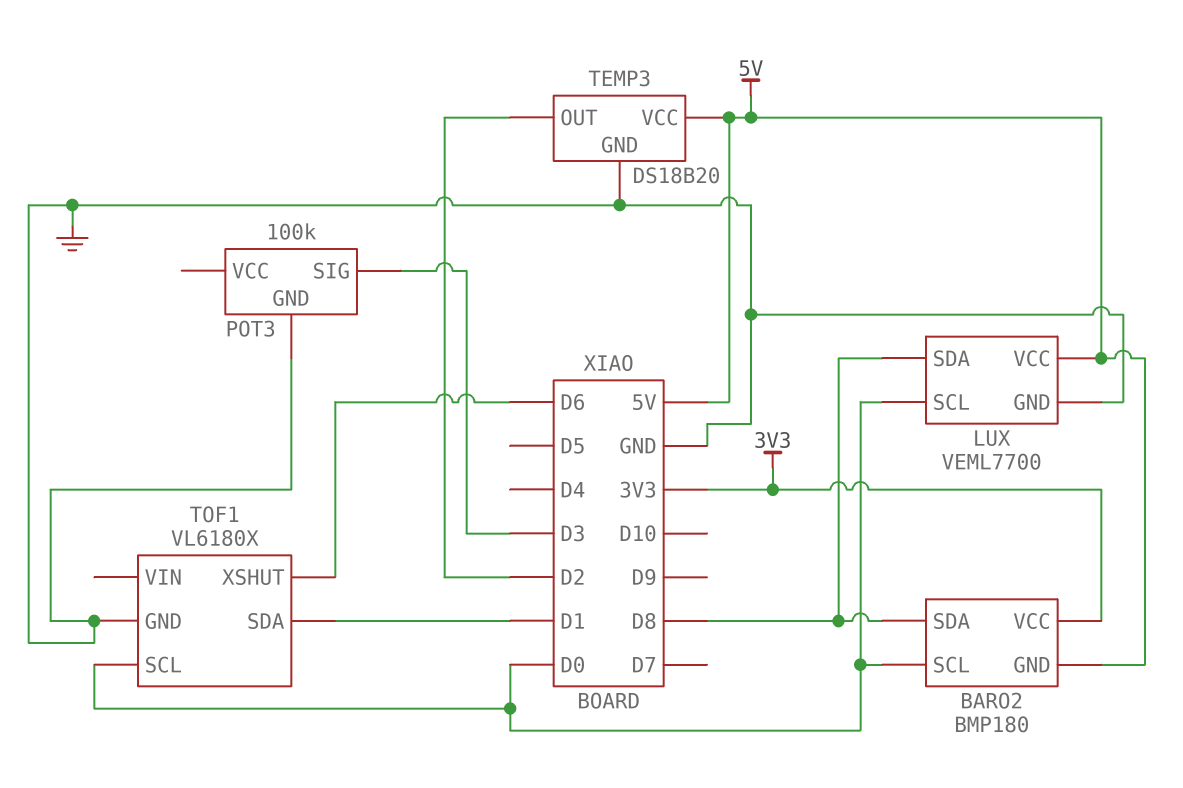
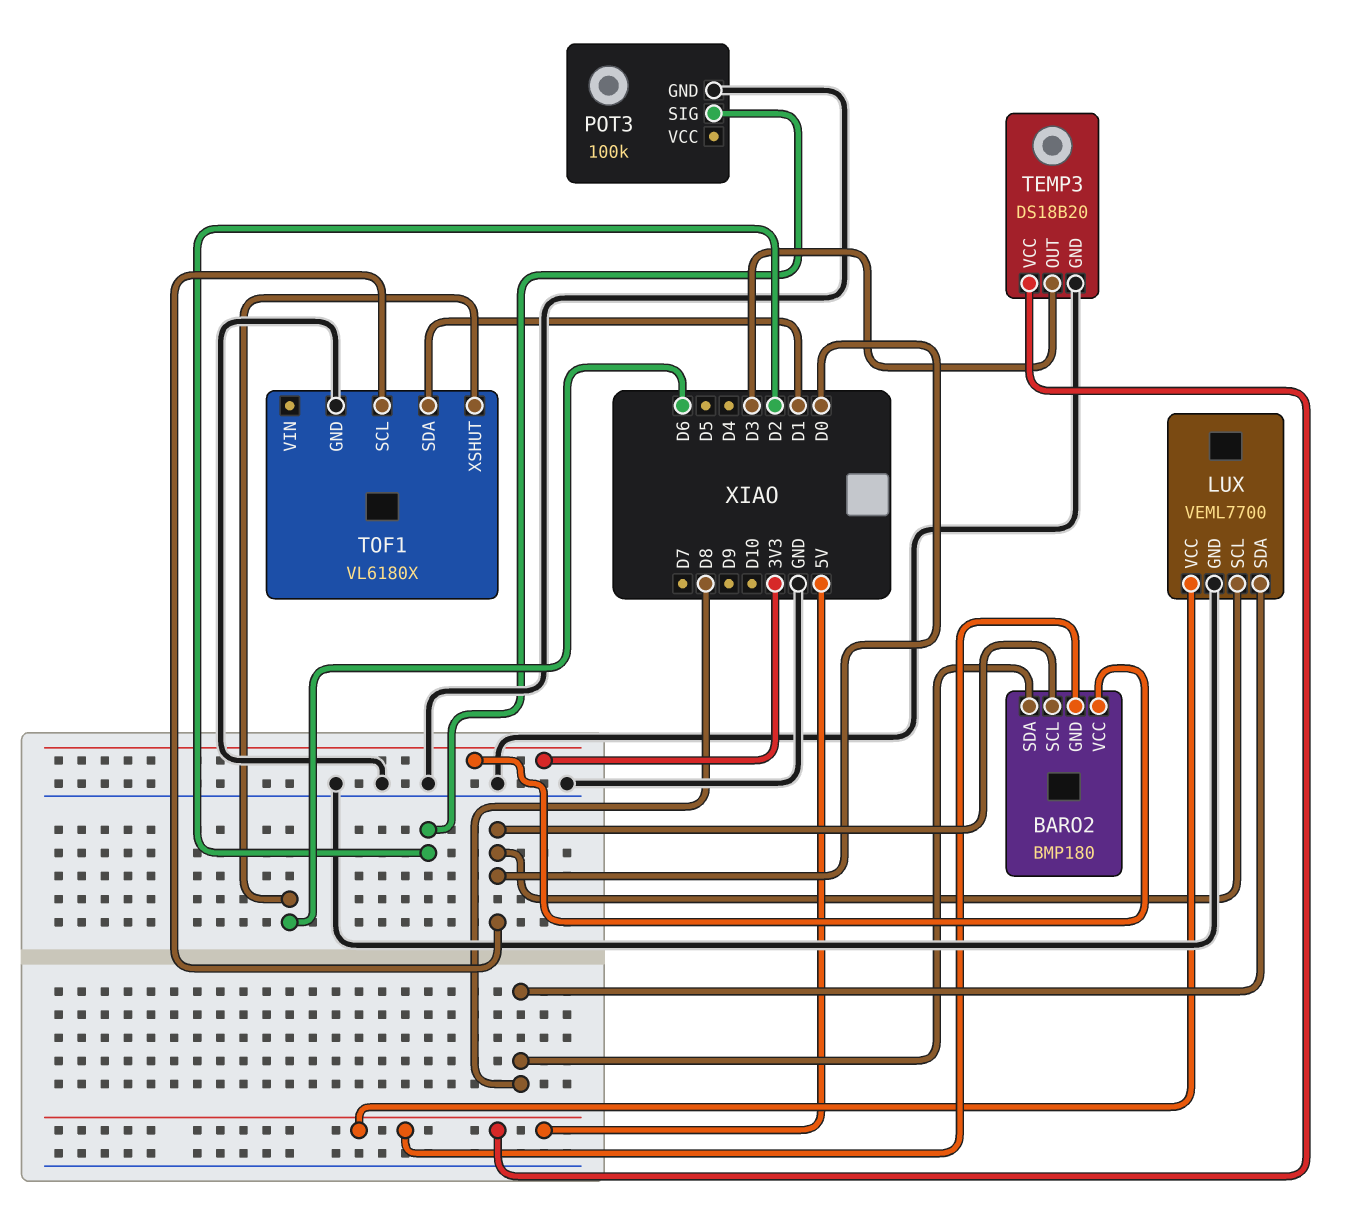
POT3 pin SIG: D3 -> D2
TEMP3 pin OUT: D2 -> D3

